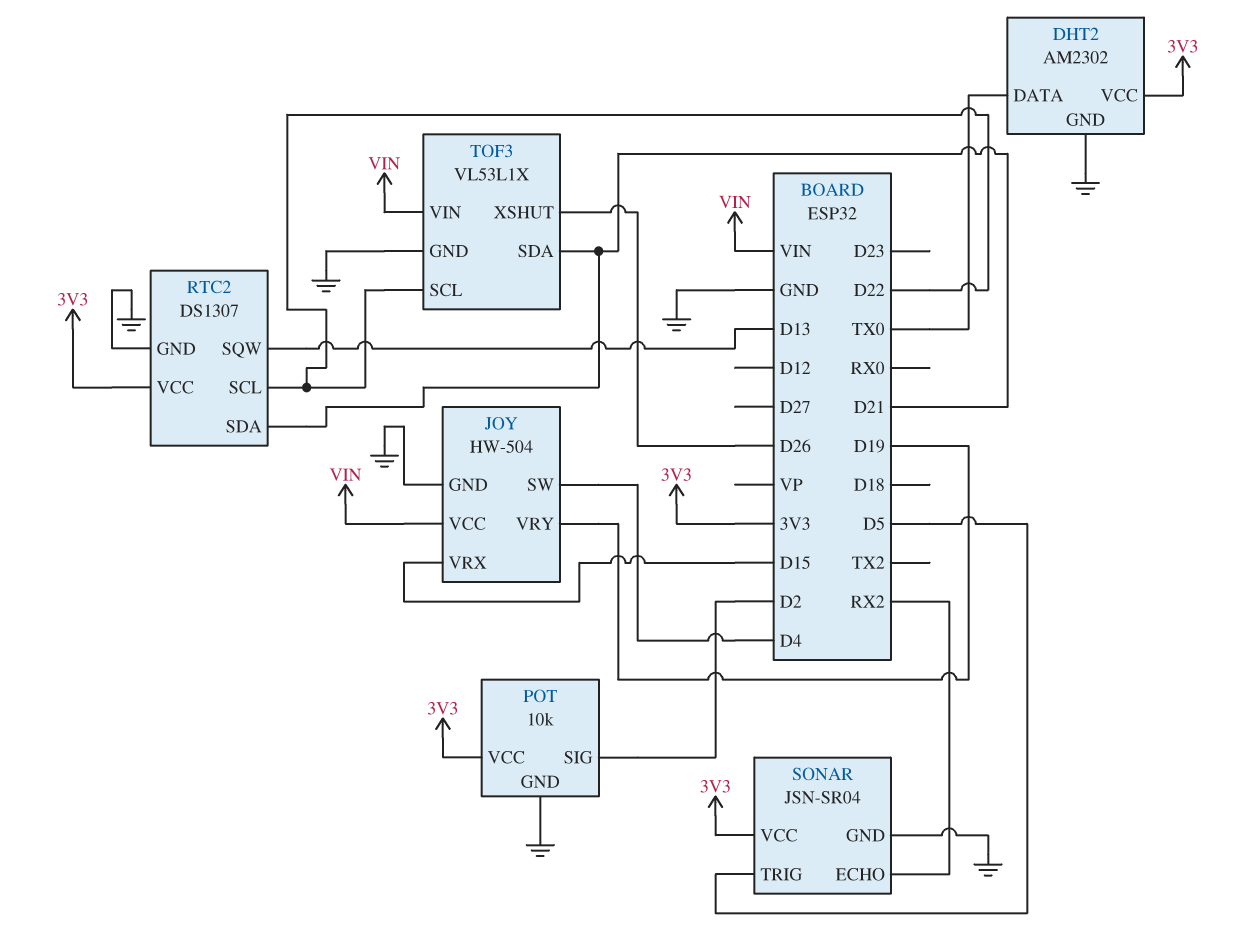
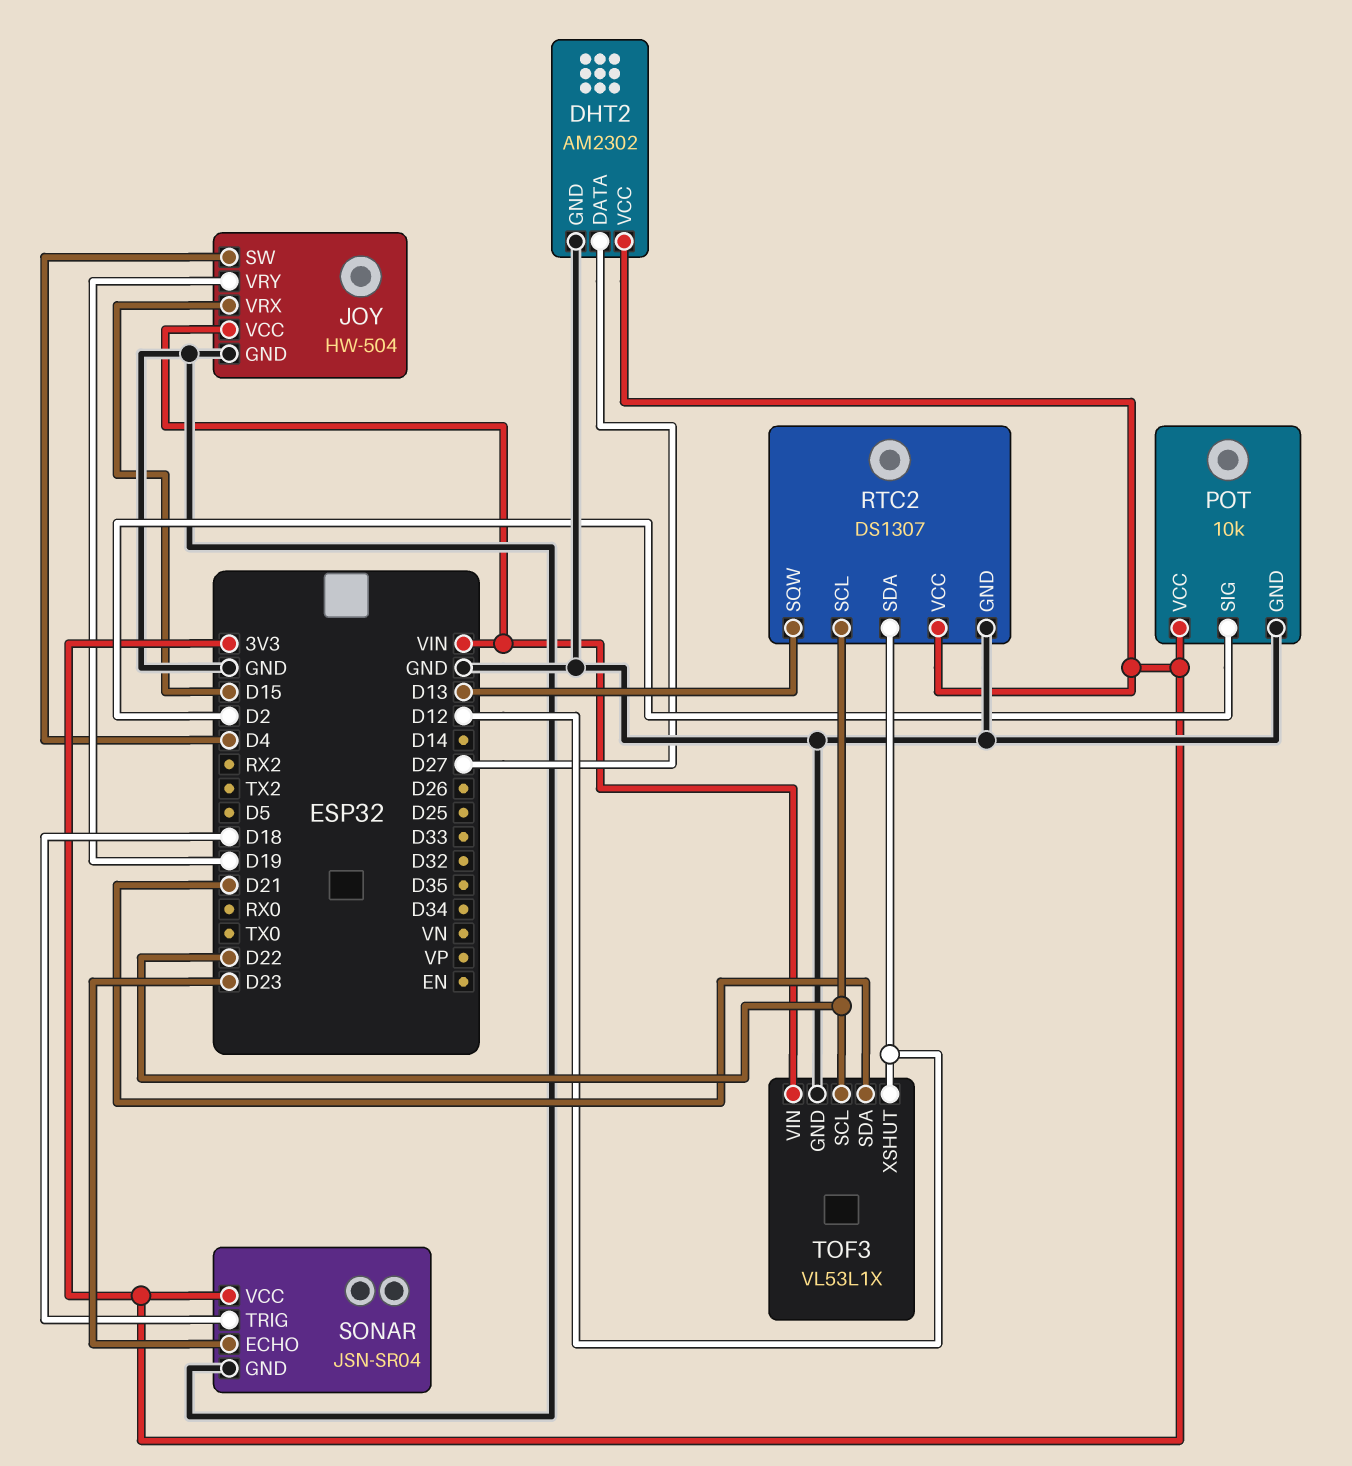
DHT2 pin DATA: TX0 -> D27
RTC2 pin SDA: D21 -> D12
SONAR pin ECHO: RX2 -> D23
SONAR pin TRIG: D5 -> D18
TOF3 pin XSHUT: D26 -> D12

